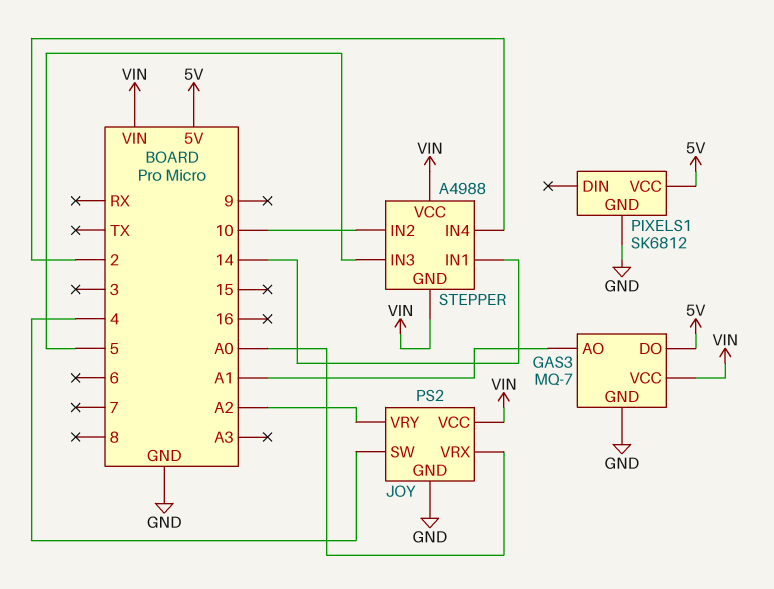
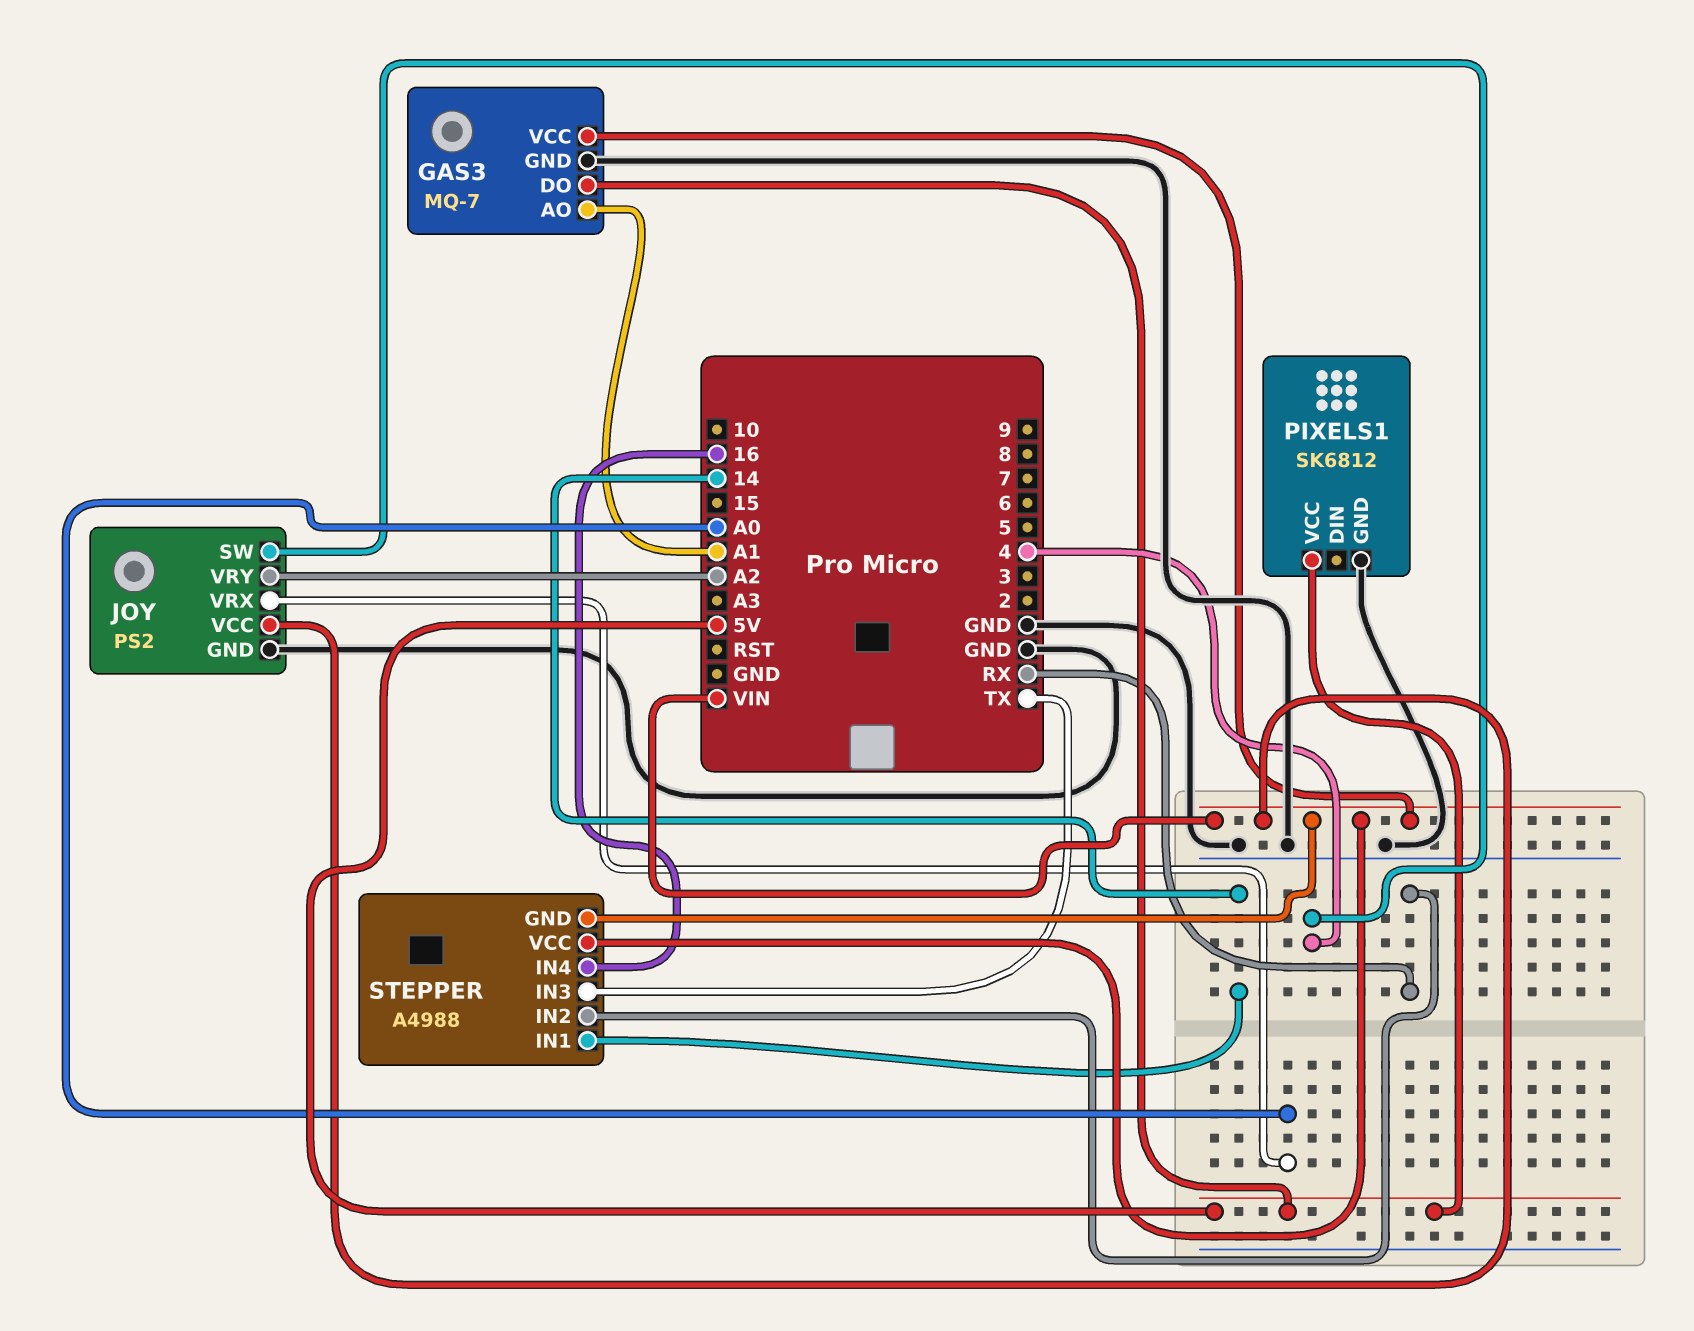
STEPPER pin IN2: 10 -> RX
STEPPER pin IN3: 5 -> TX
STEPPER pin IN4: 2 -> 16

